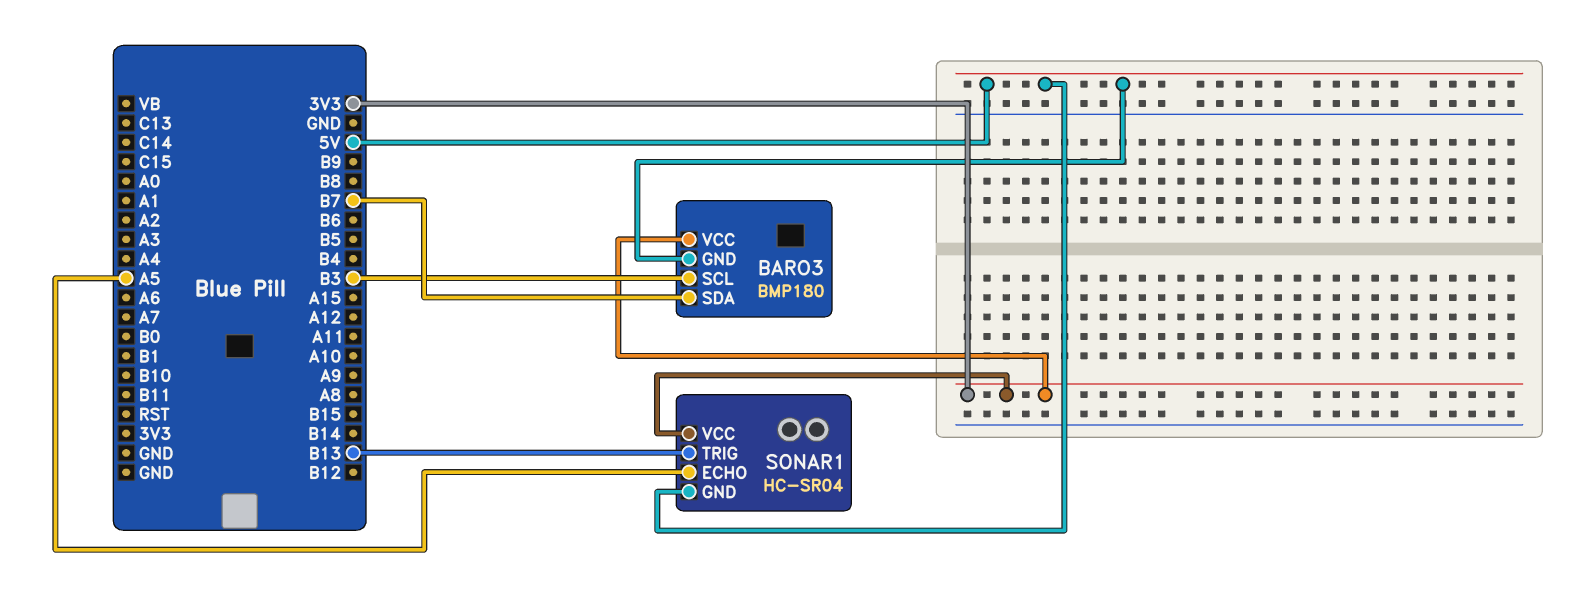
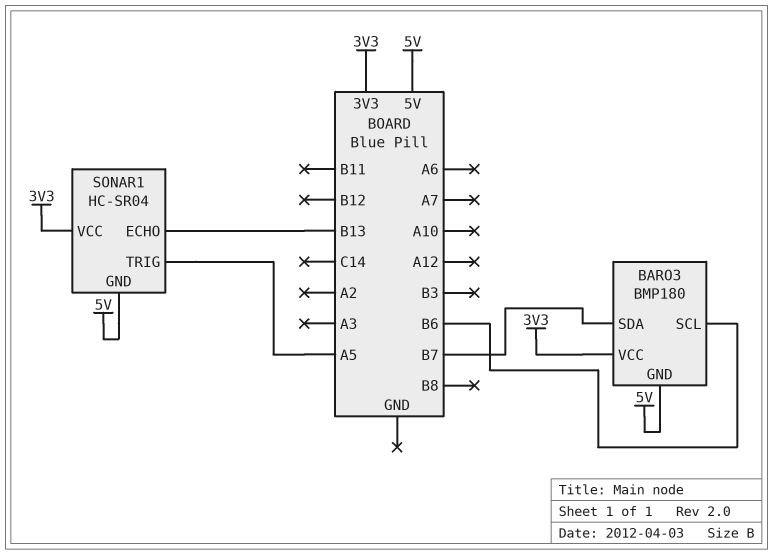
BARO3 pin SCL: B3 -> B6
SONAR1 pin ECHO: A5 -> B13
SONAR1 pin TRIG: B13 -> A5

